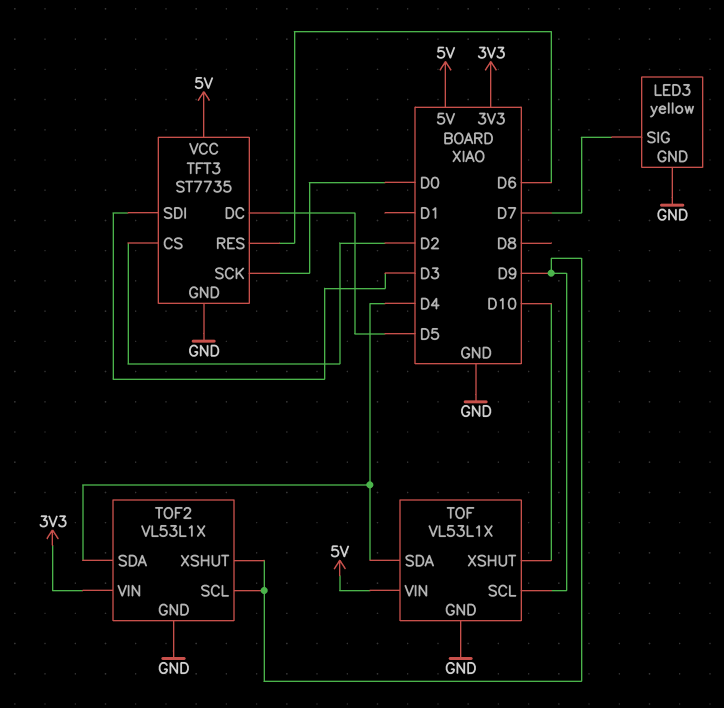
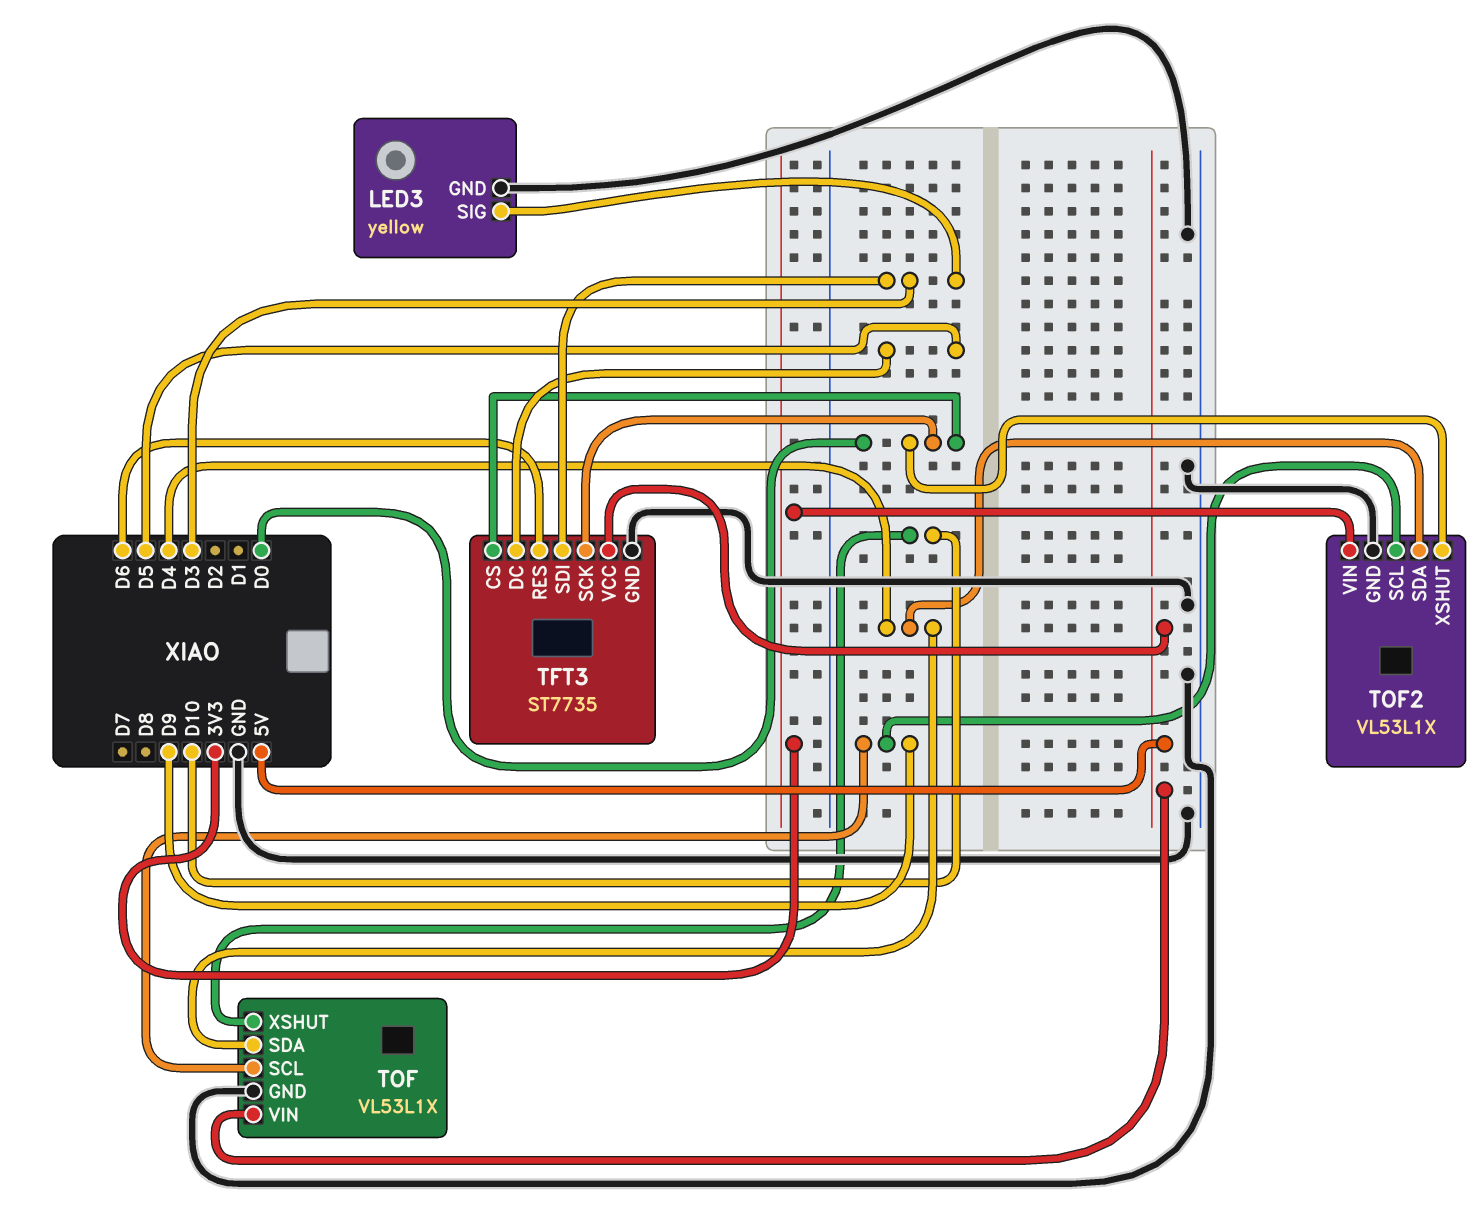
LED3 pin SIG: D7 -> D3
TFT3 pin CS: D2 -> D0
TOF2 pin XSHUT: D9 -> D0

